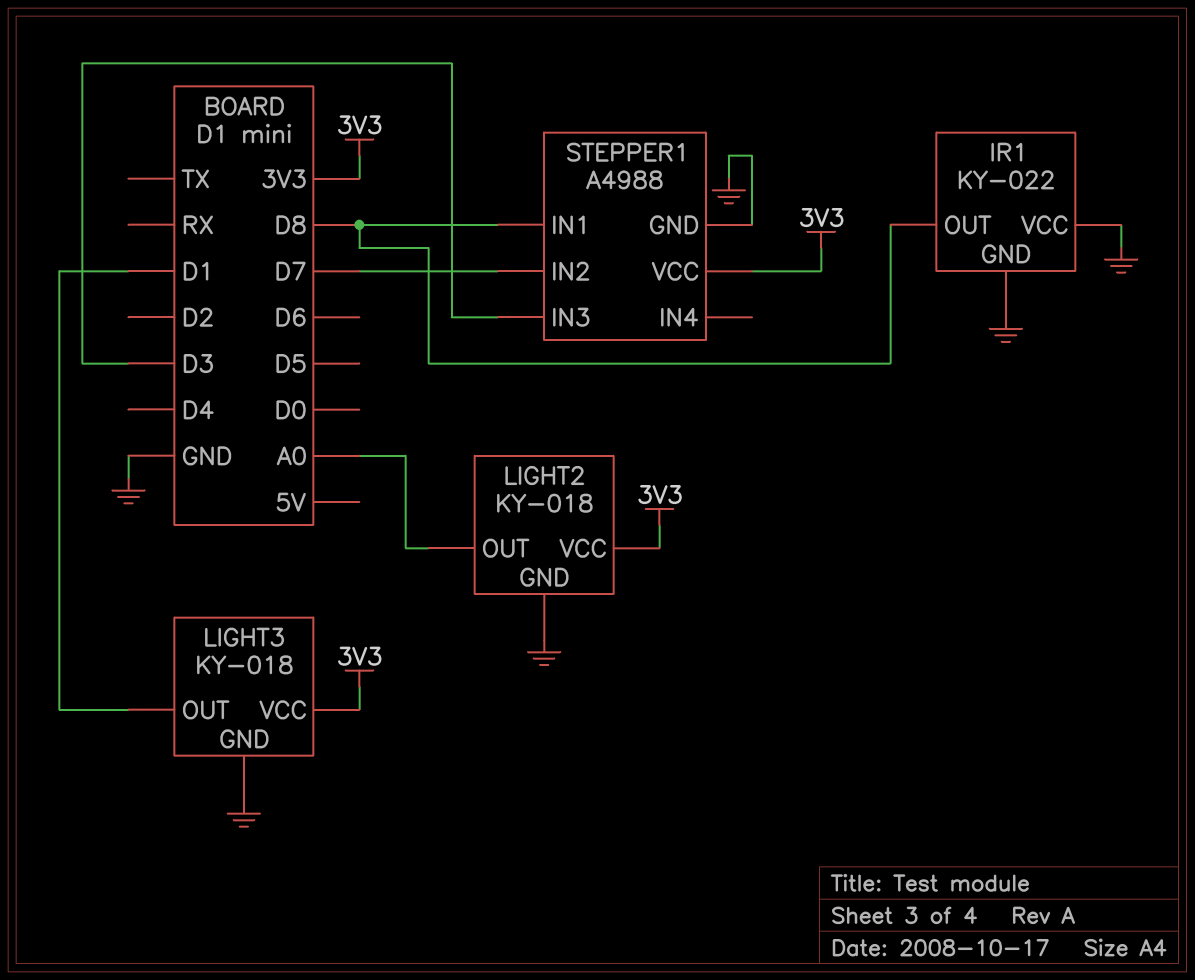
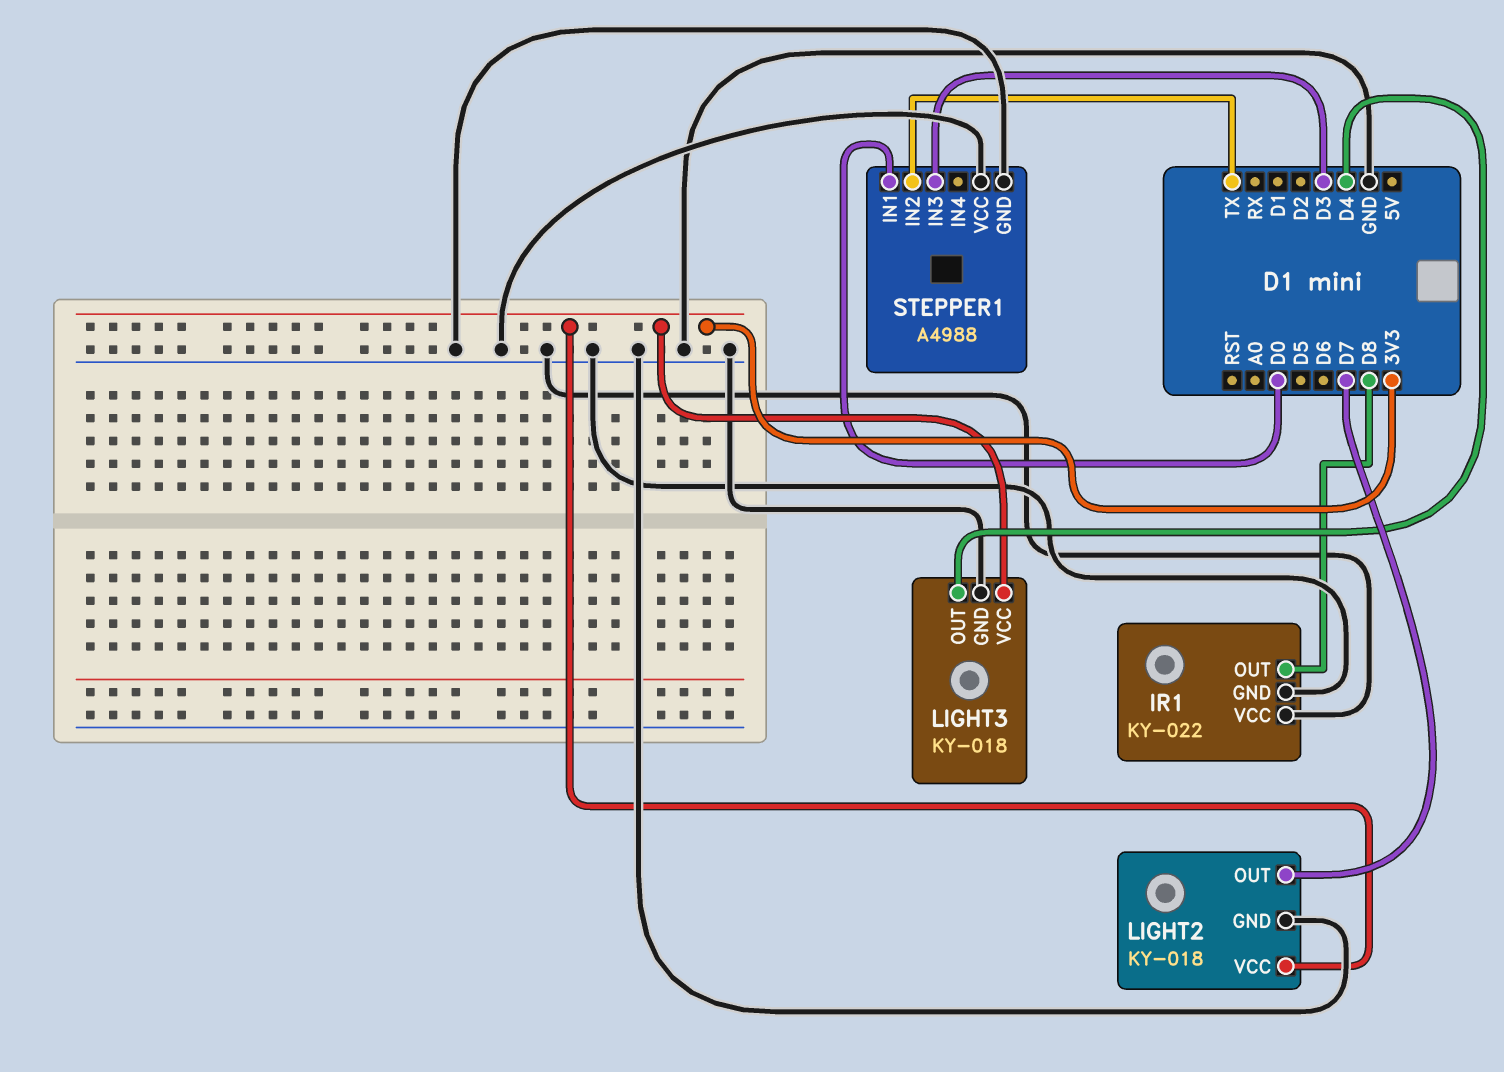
LIGHT2 pin OUT: A0 -> D7
LIGHT3 pin OUT: D1 -> D4
STEPPER1 pin IN1: D8 -> D0
STEPPER1 pin IN2: D7 -> TX
STEPPER1 pin VCC: 3V3 -> GND

